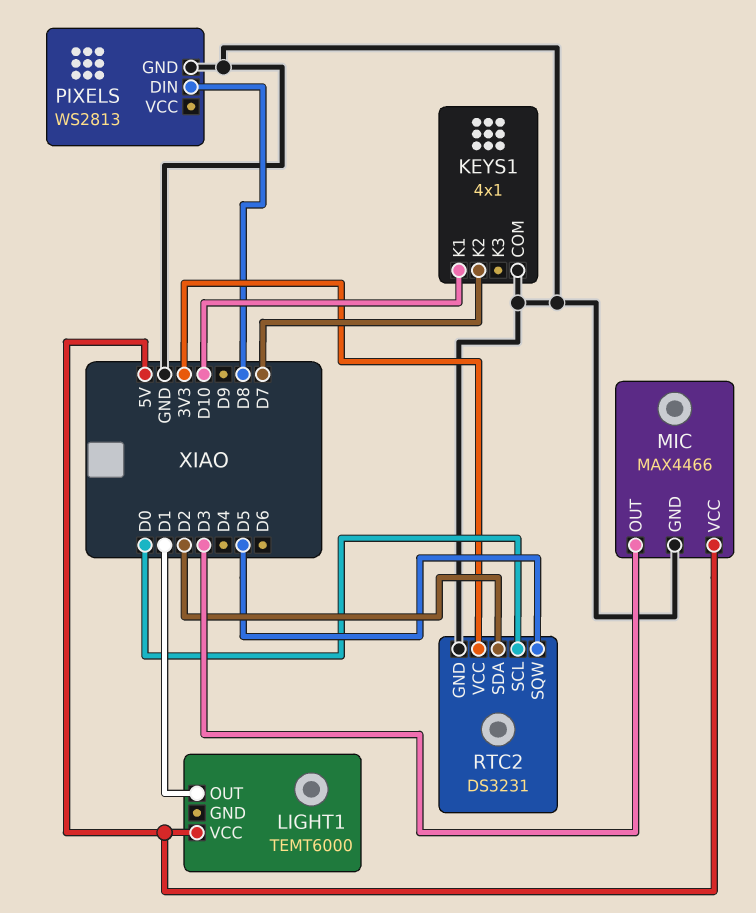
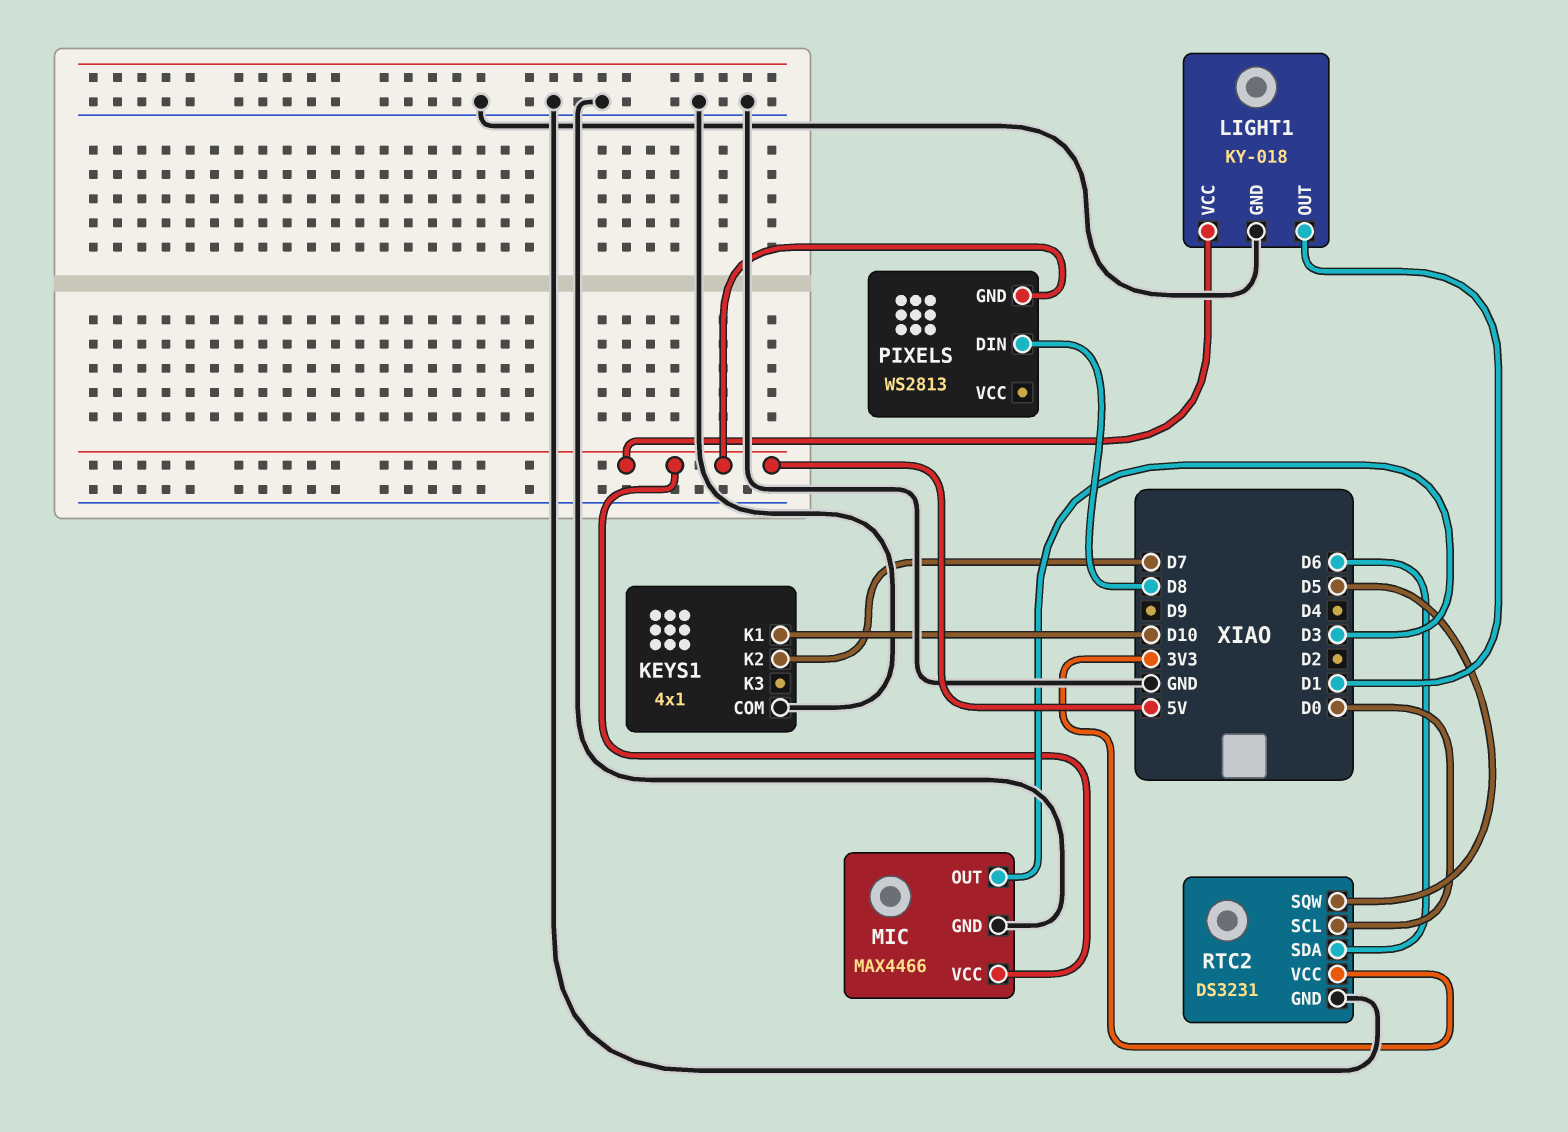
LIGHT1: TEMT6000 -> KY-018
LIGHT1 pin GND: none -> GND
PIXELS pin GND: GND -> 5V
RTC2 pin SDA: D2 -> D6

